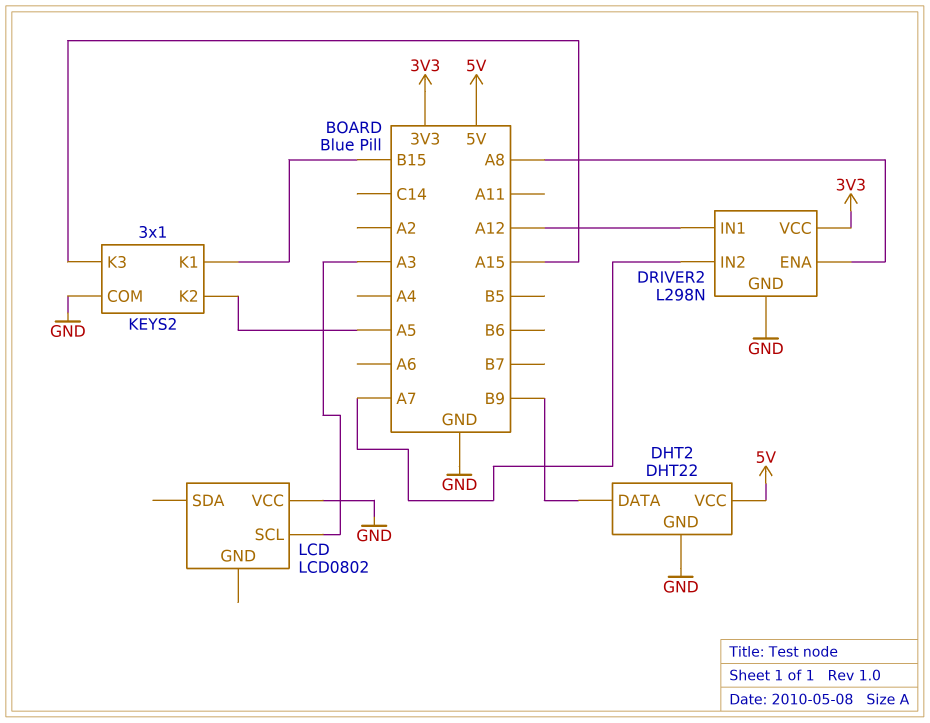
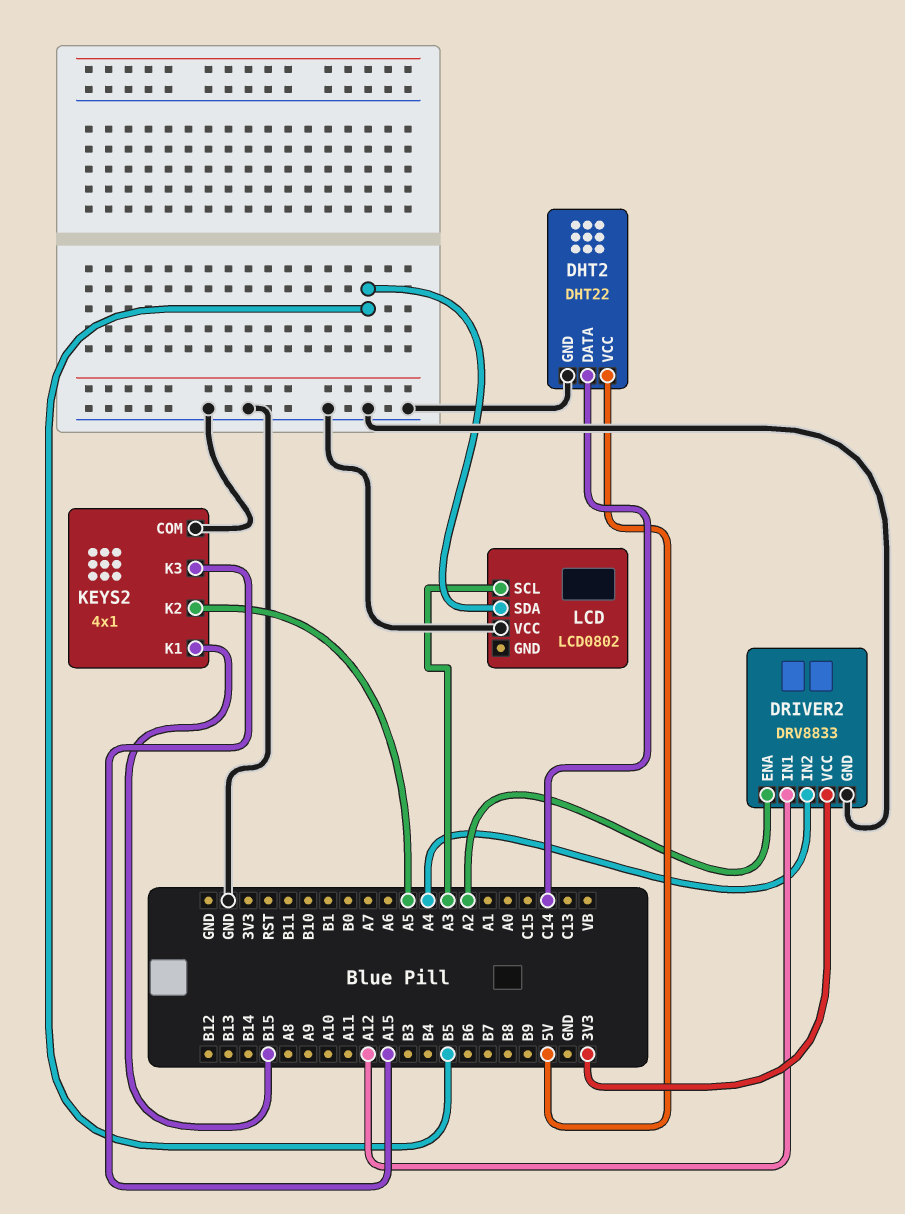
DHT2 pin DATA: B9 -> C14
DRIVER2: L298N -> DRV8833
DRIVER2 pin ENA: A8 -> A2
DRIVER2 pin IN2: A7 -> A4
KEYS2: 3x1 -> 4x1
LCD pin SDA: none -> B5

